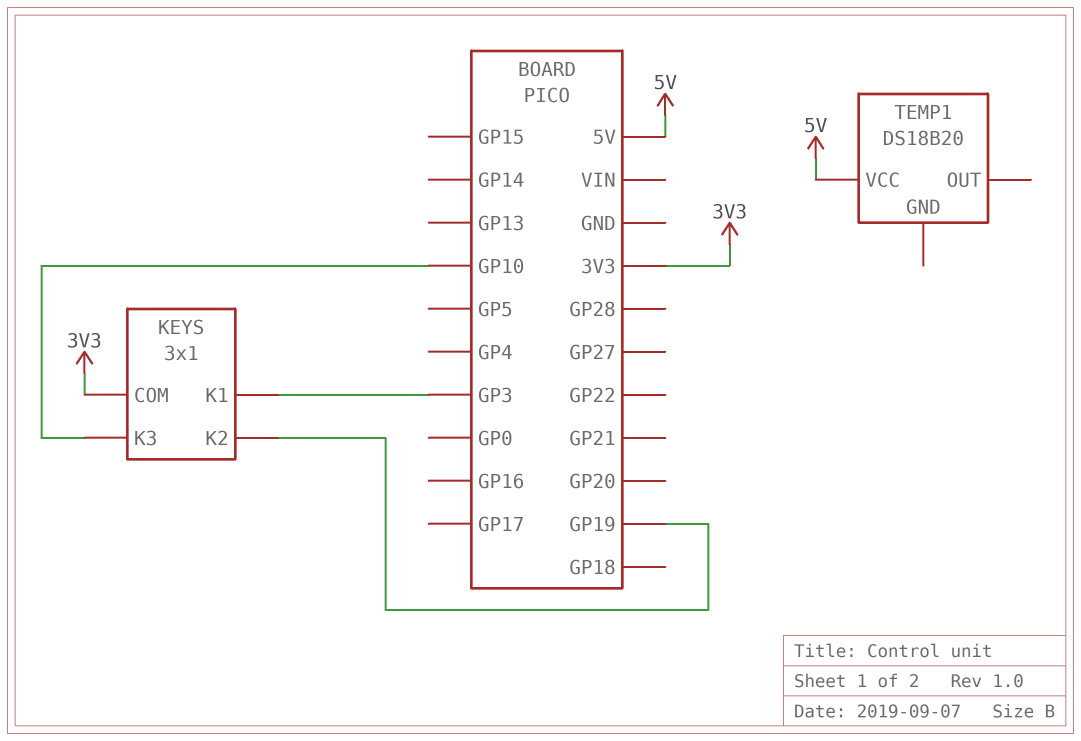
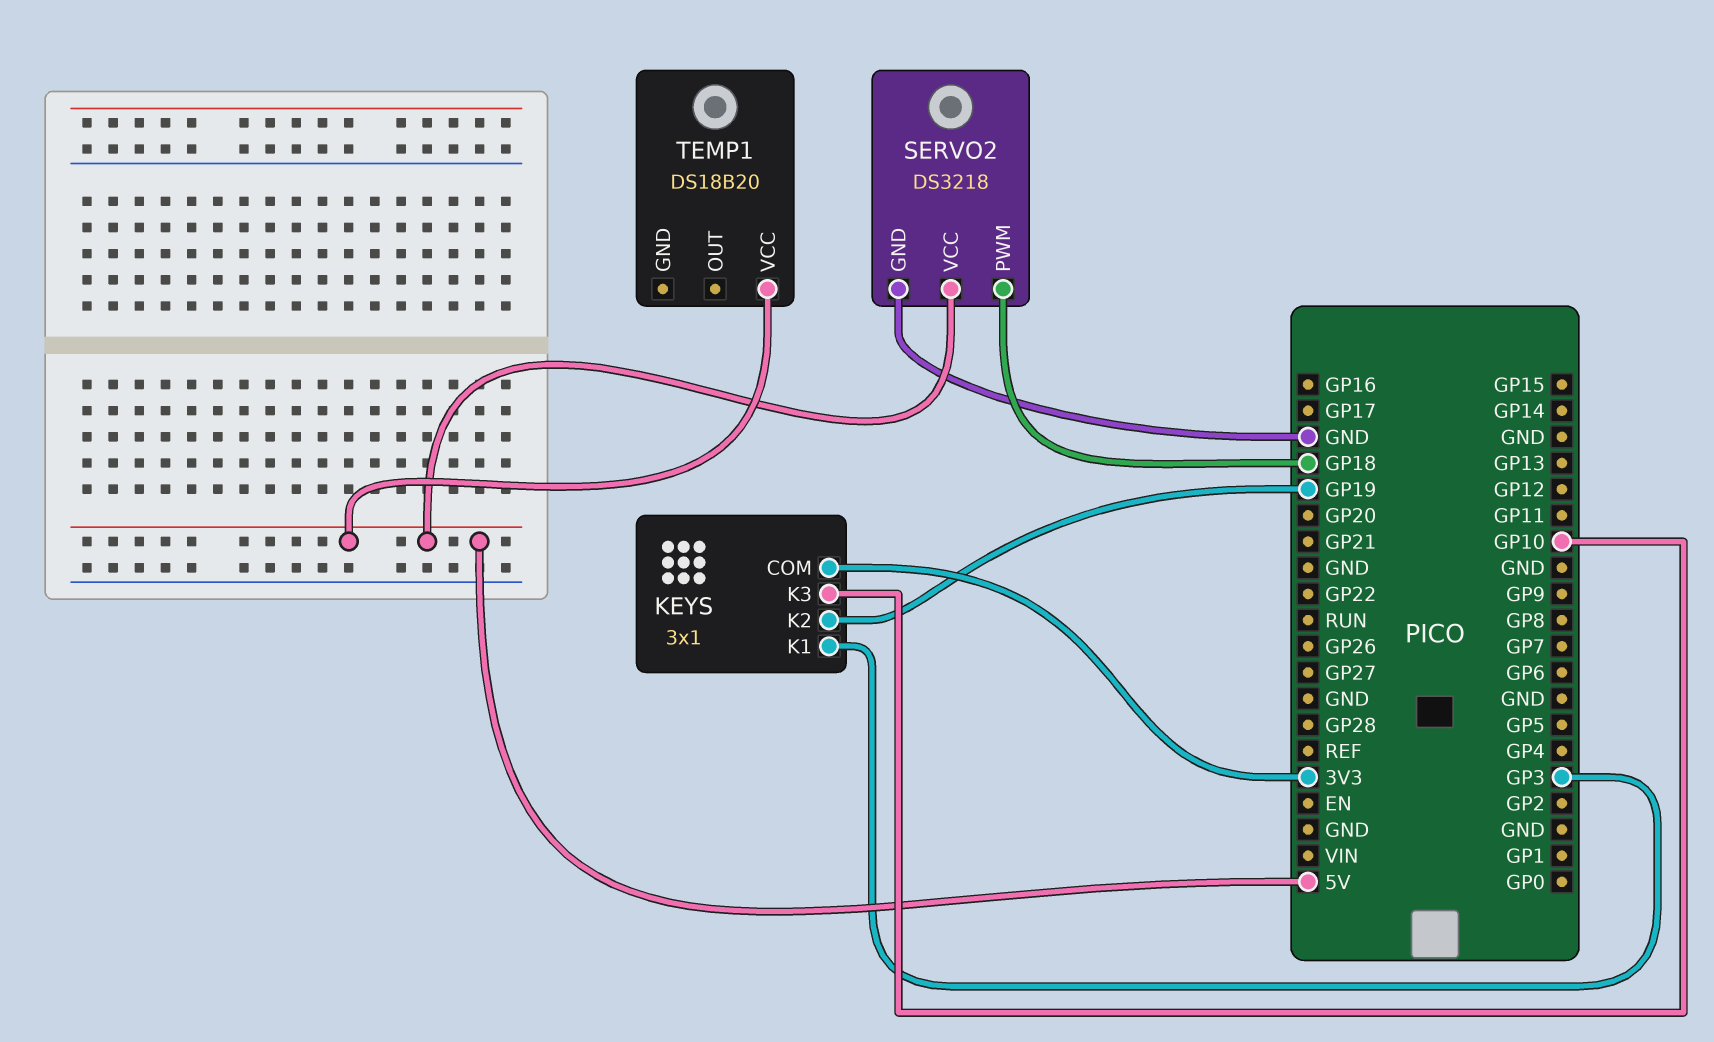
SERVO2: none -> DS3218
SERVO2 pin GND: none -> GND
SERVO2 pin PWM: none -> GP18
SERVO2 pin VCC: none -> 5V

